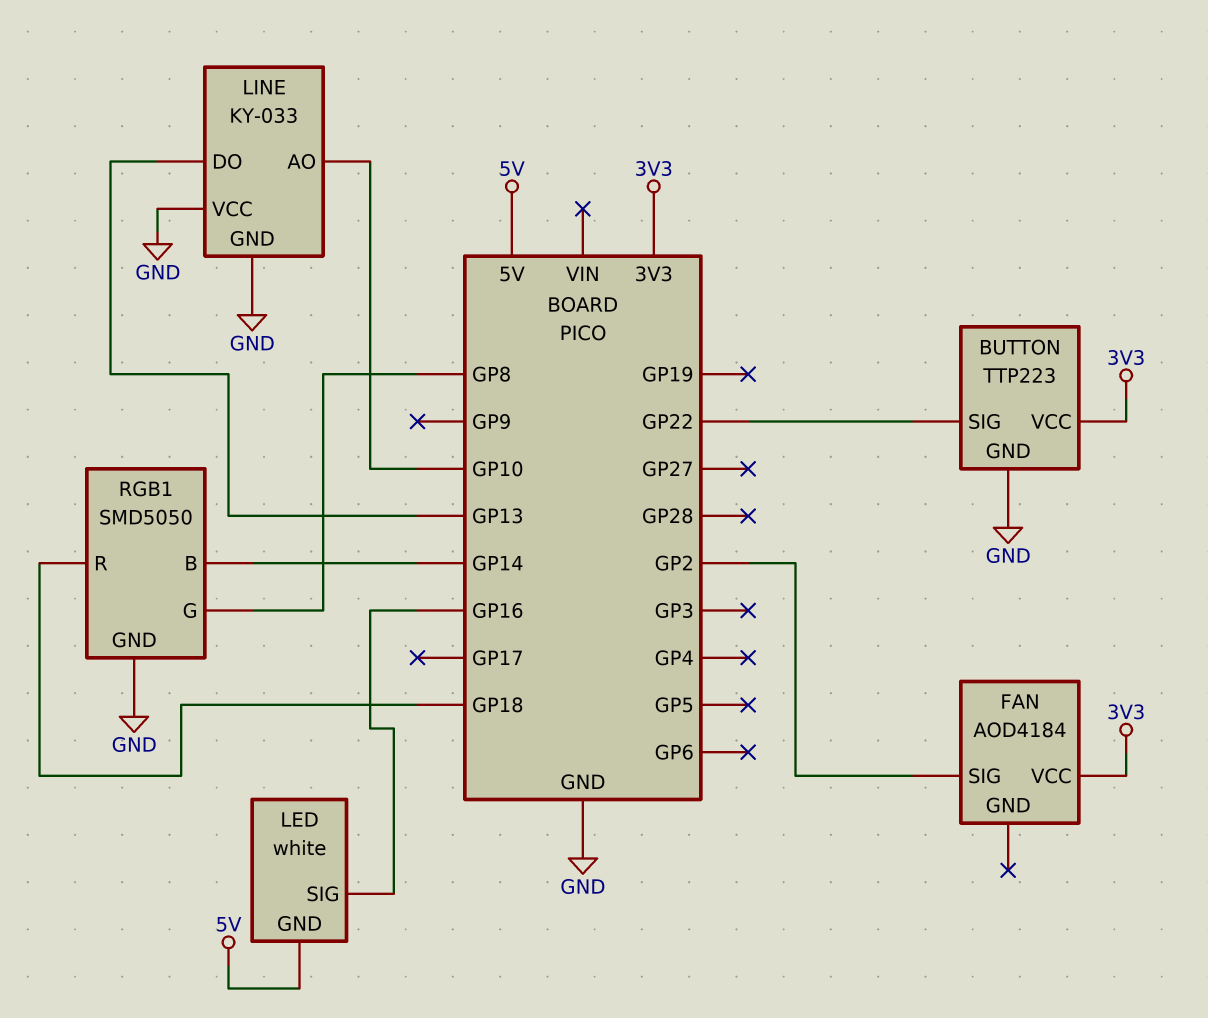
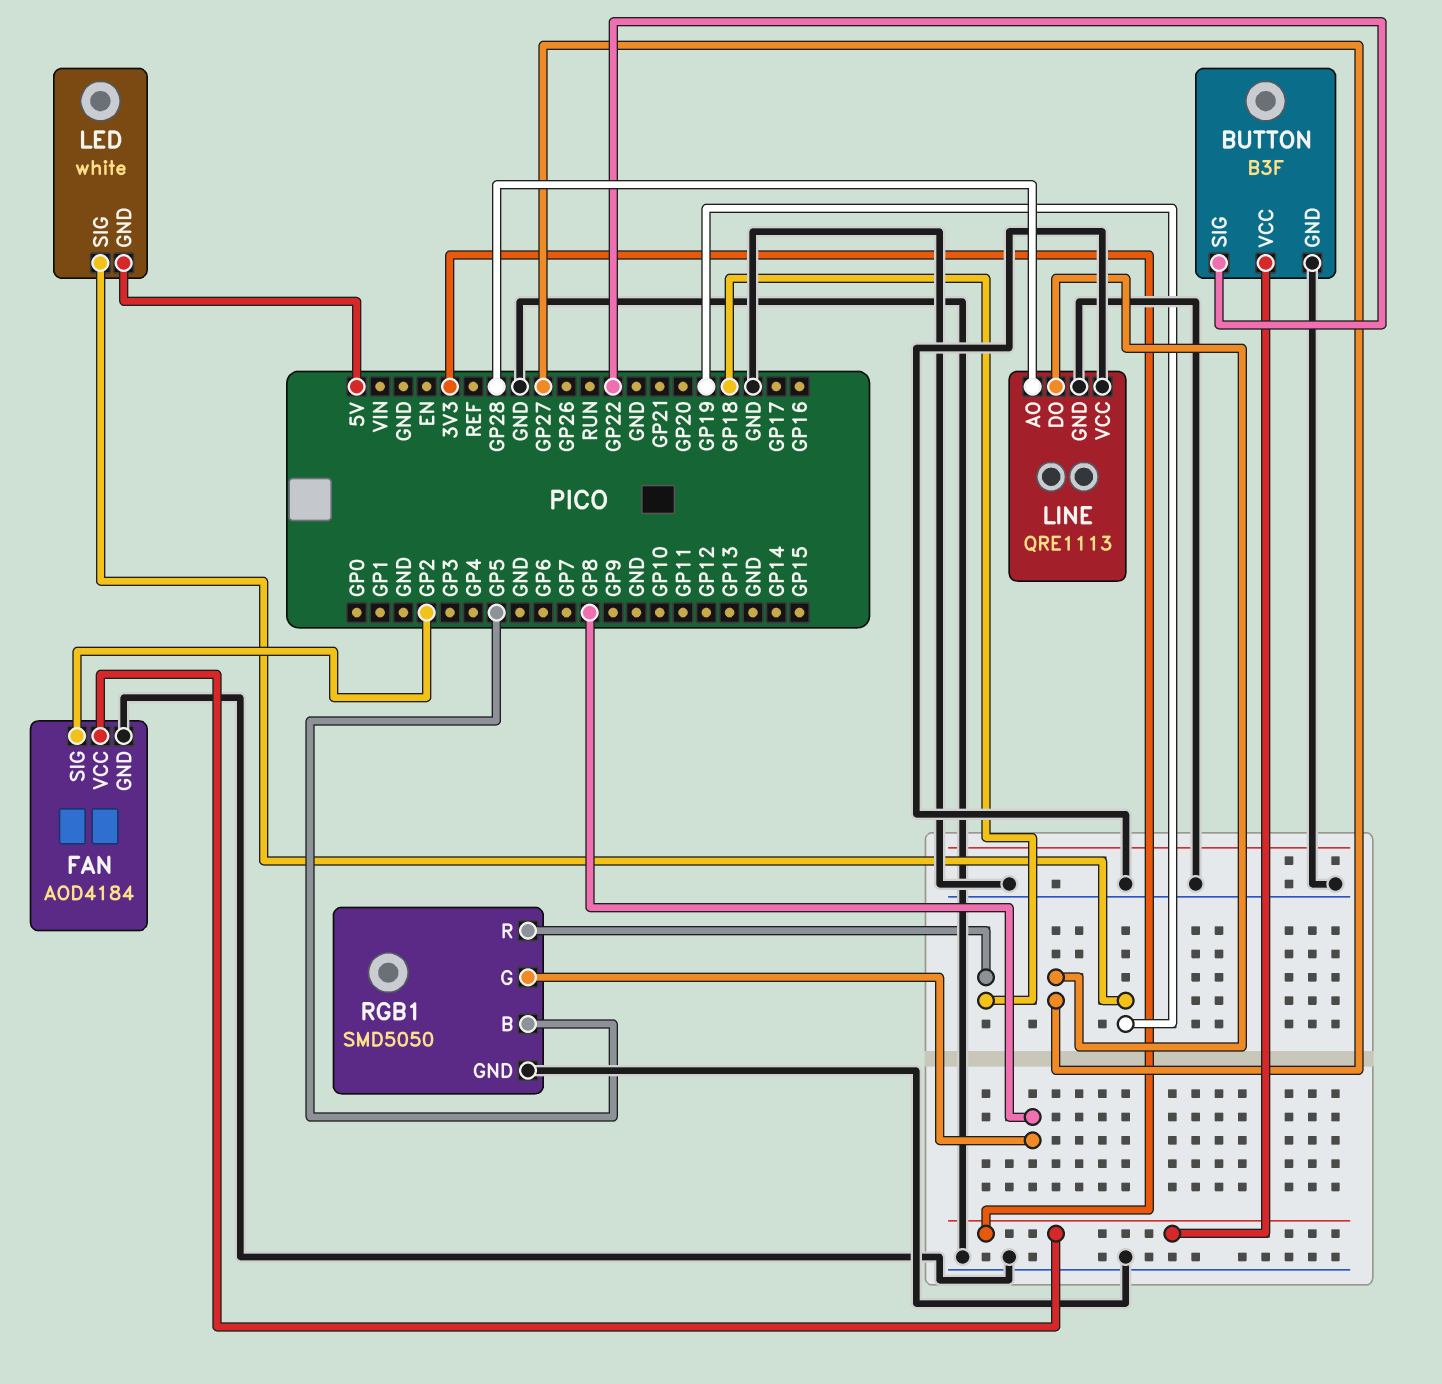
BUTTON: TTP223 -> B3F
FAN pin GND: none -> GND
LED pin SIG: GP16 -> GP19
LINE: KY-033 -> QRE1113
LINE pin AO: GP10 -> GP28
LINE pin DO: GP13 -> GP27
RGB1 pin B: GP14 -> GP5

